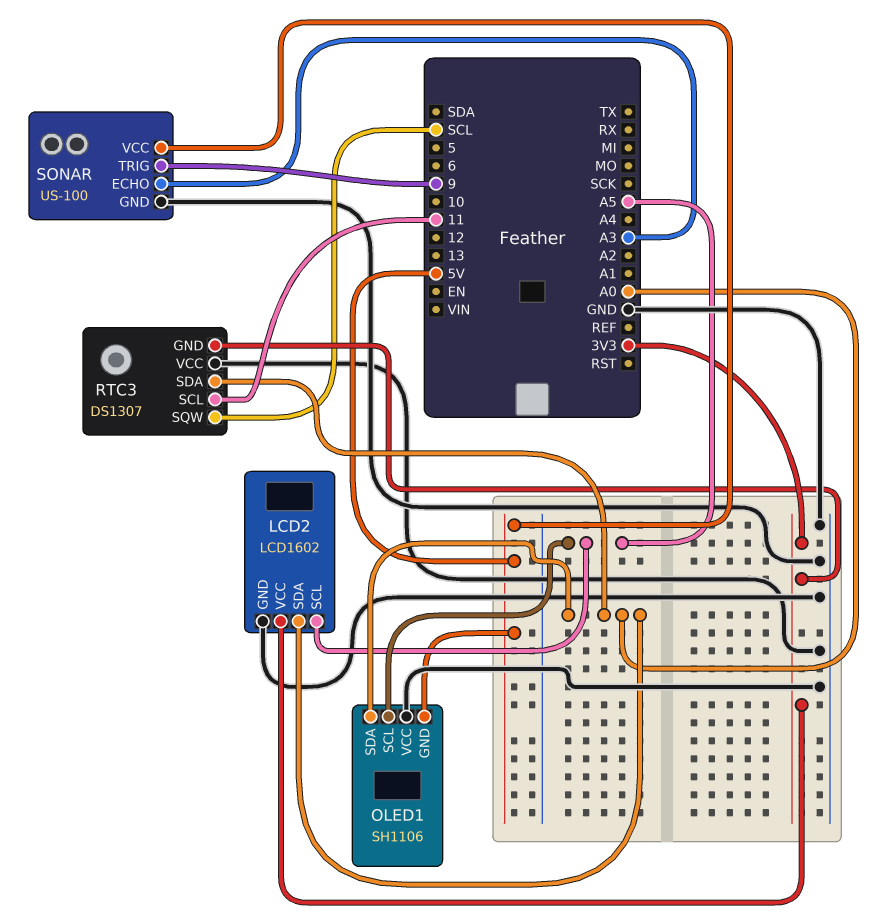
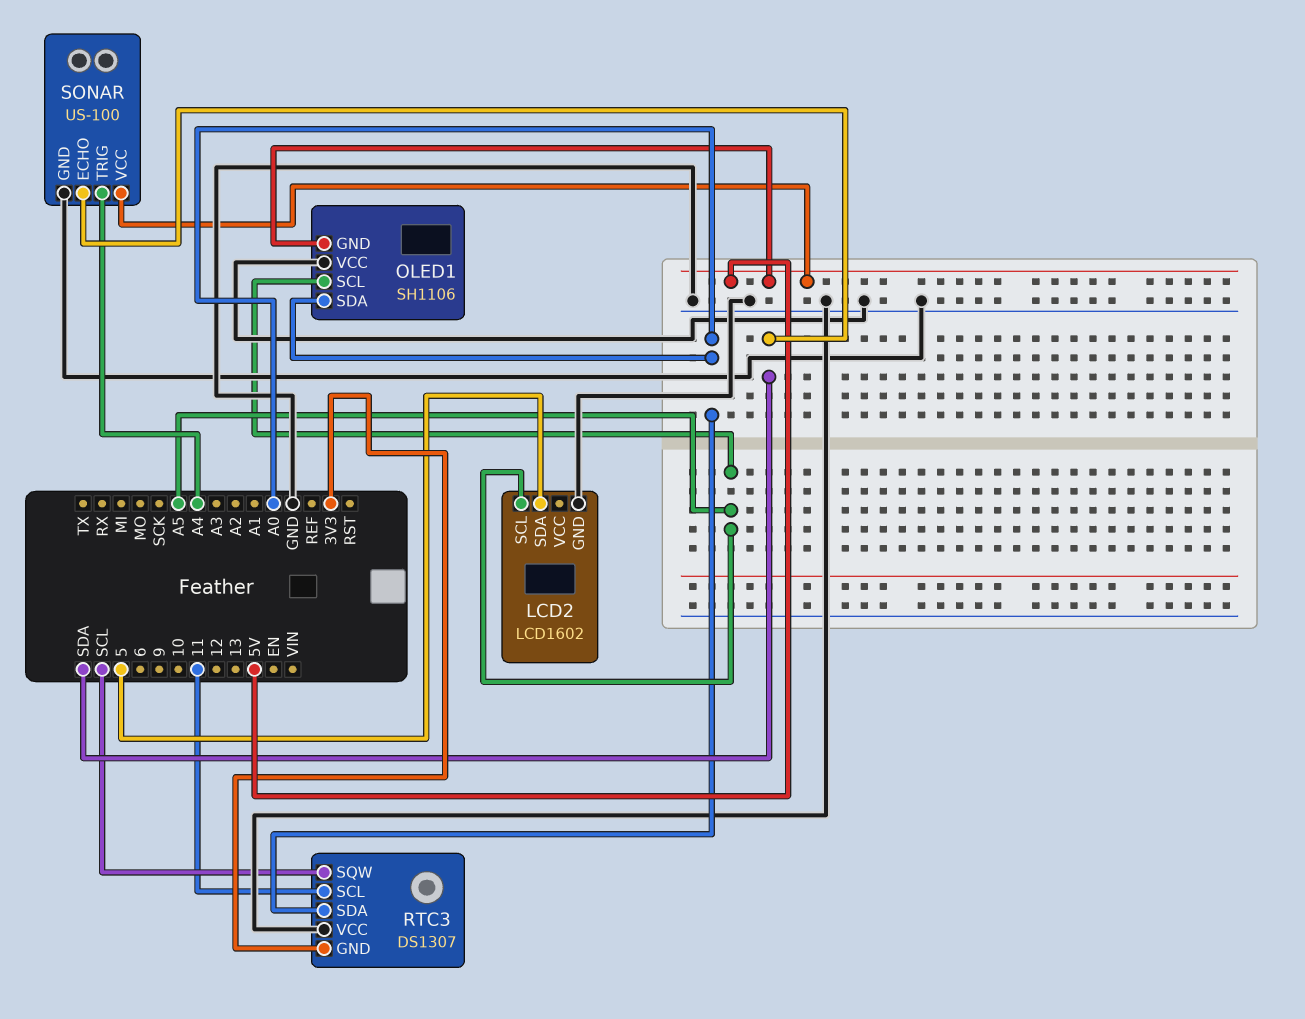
LCD2 pin SDA: A0 -> 5
LCD2 pin VCC: 3V3 -> none
SONAR pin ECHO: A3 -> SDA
SONAR pin TRIG: 9 -> A4

